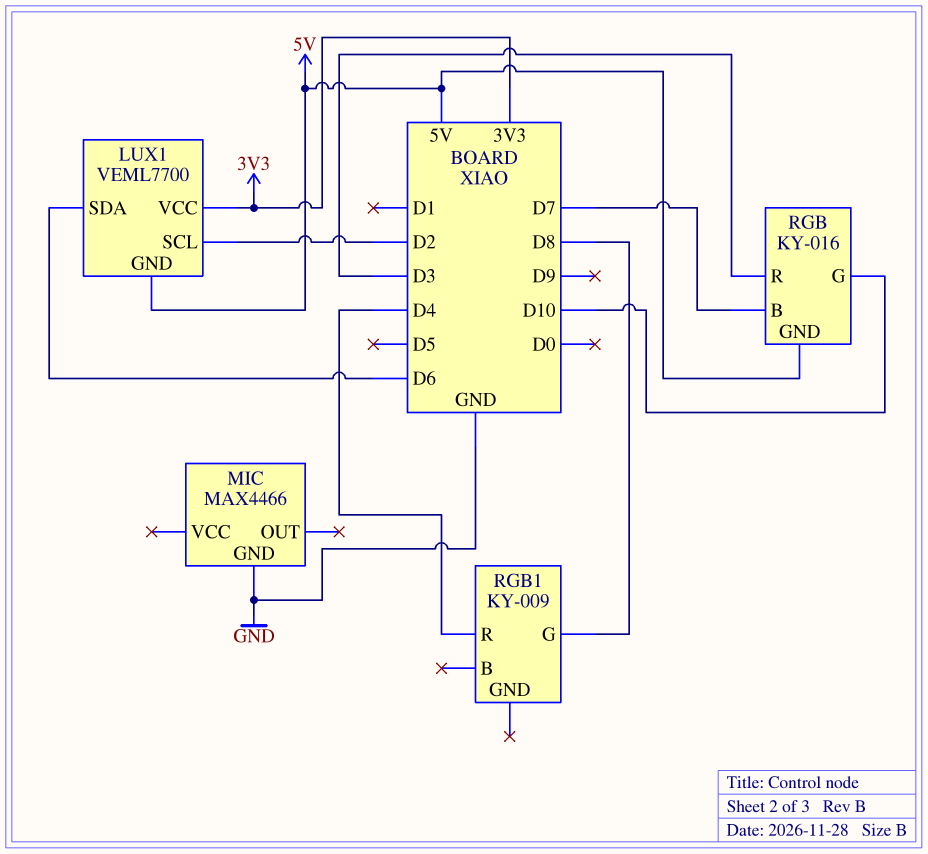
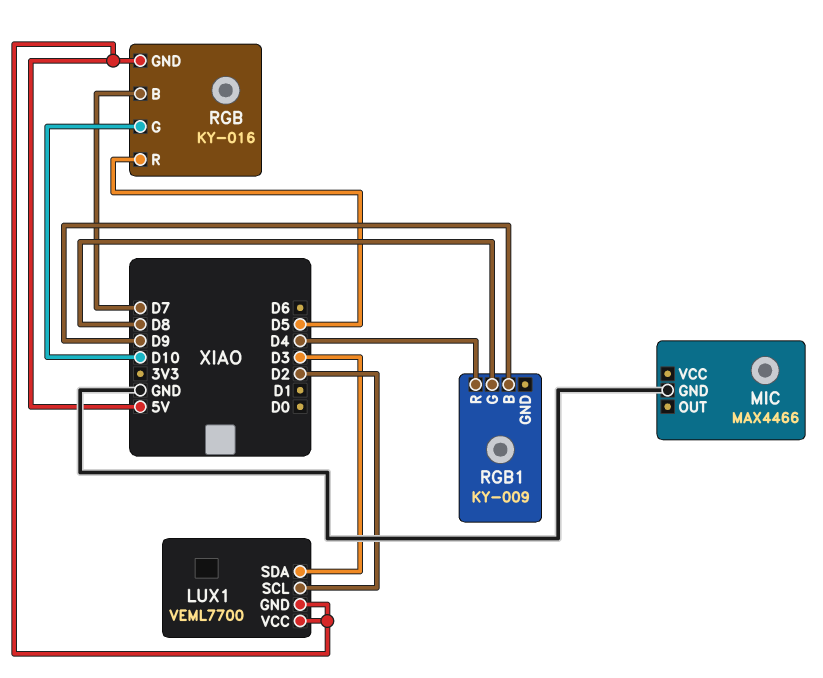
LUX1 pin SDA: D6 -> D3
LUX1 pin VCC: 3V3 -> 5V
RGB pin R: D3 -> D5
RGB1 pin B: none -> D9

